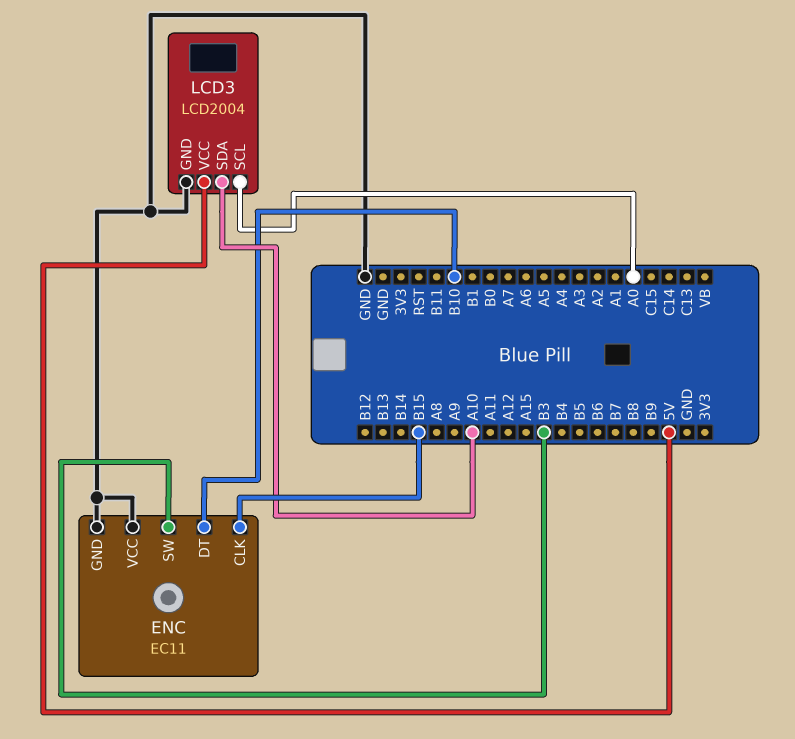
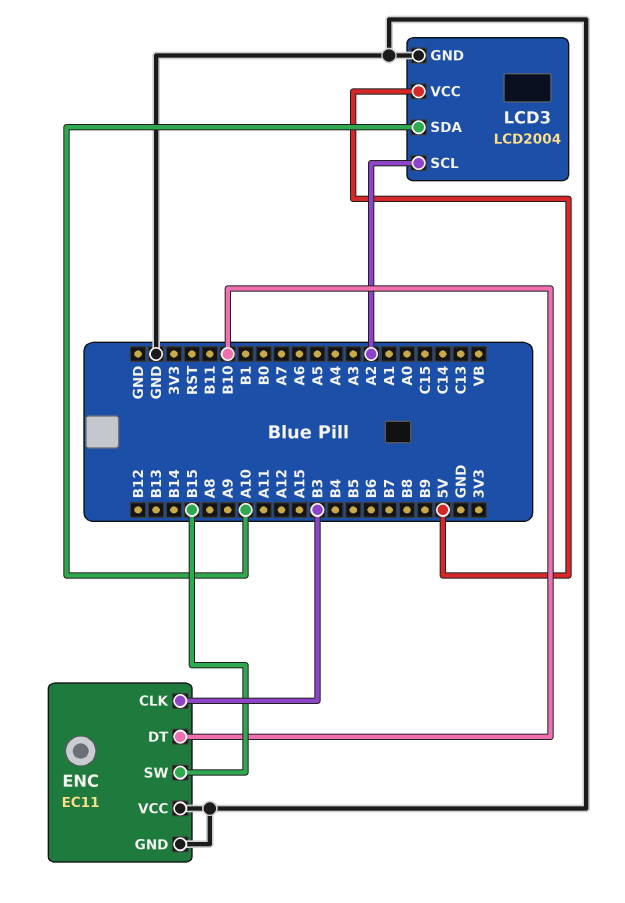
ENC pin CLK: B15 -> B3
ENC pin SW: B3 -> B15
LCD3 pin SCL: A0 -> A2

